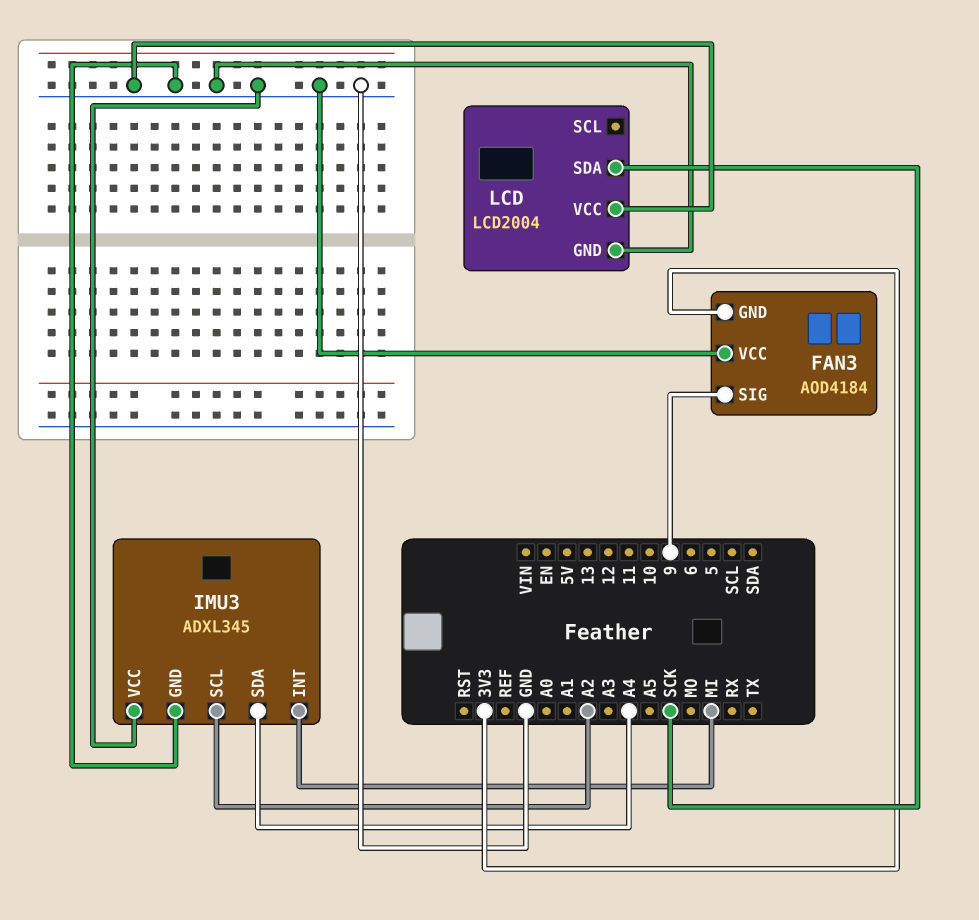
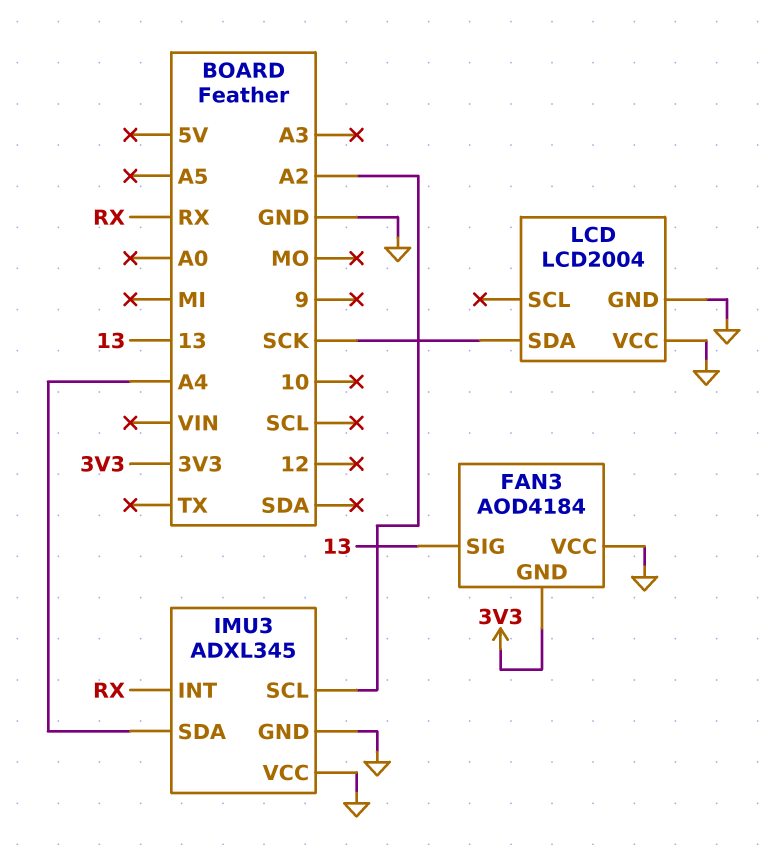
FAN3 pin SIG: 9 -> 13
IMU3 pin INT: MI -> RX

